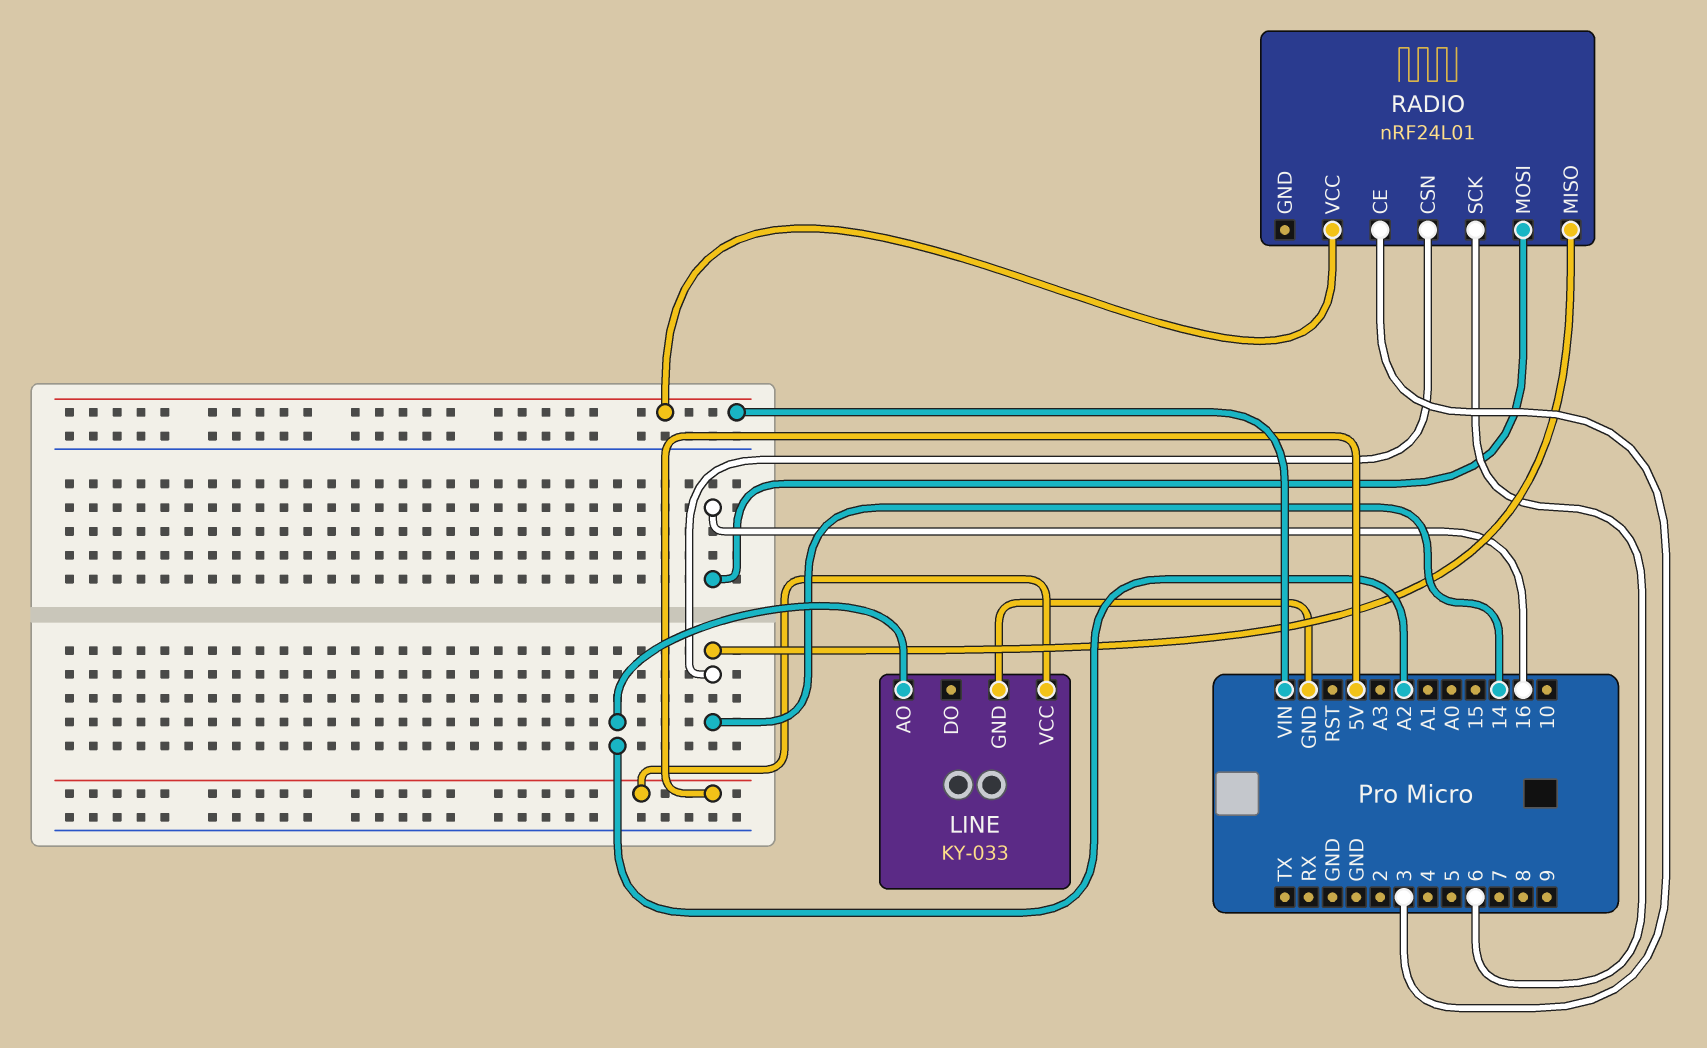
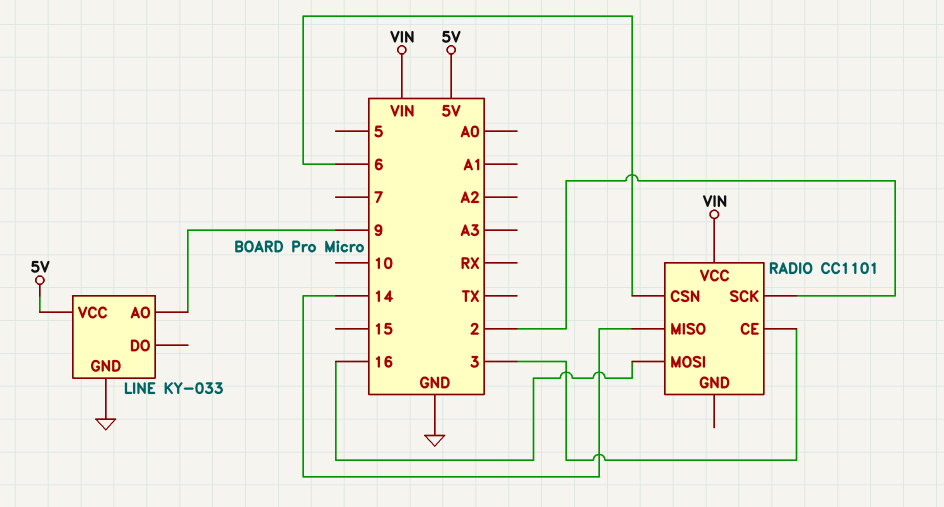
LINE pin AO: A2 -> 9
RADIO: nRF24L01 -> CC1101
RADIO pin CSN: 14 -> 6
RADIO pin SCK: 6 -> 2

